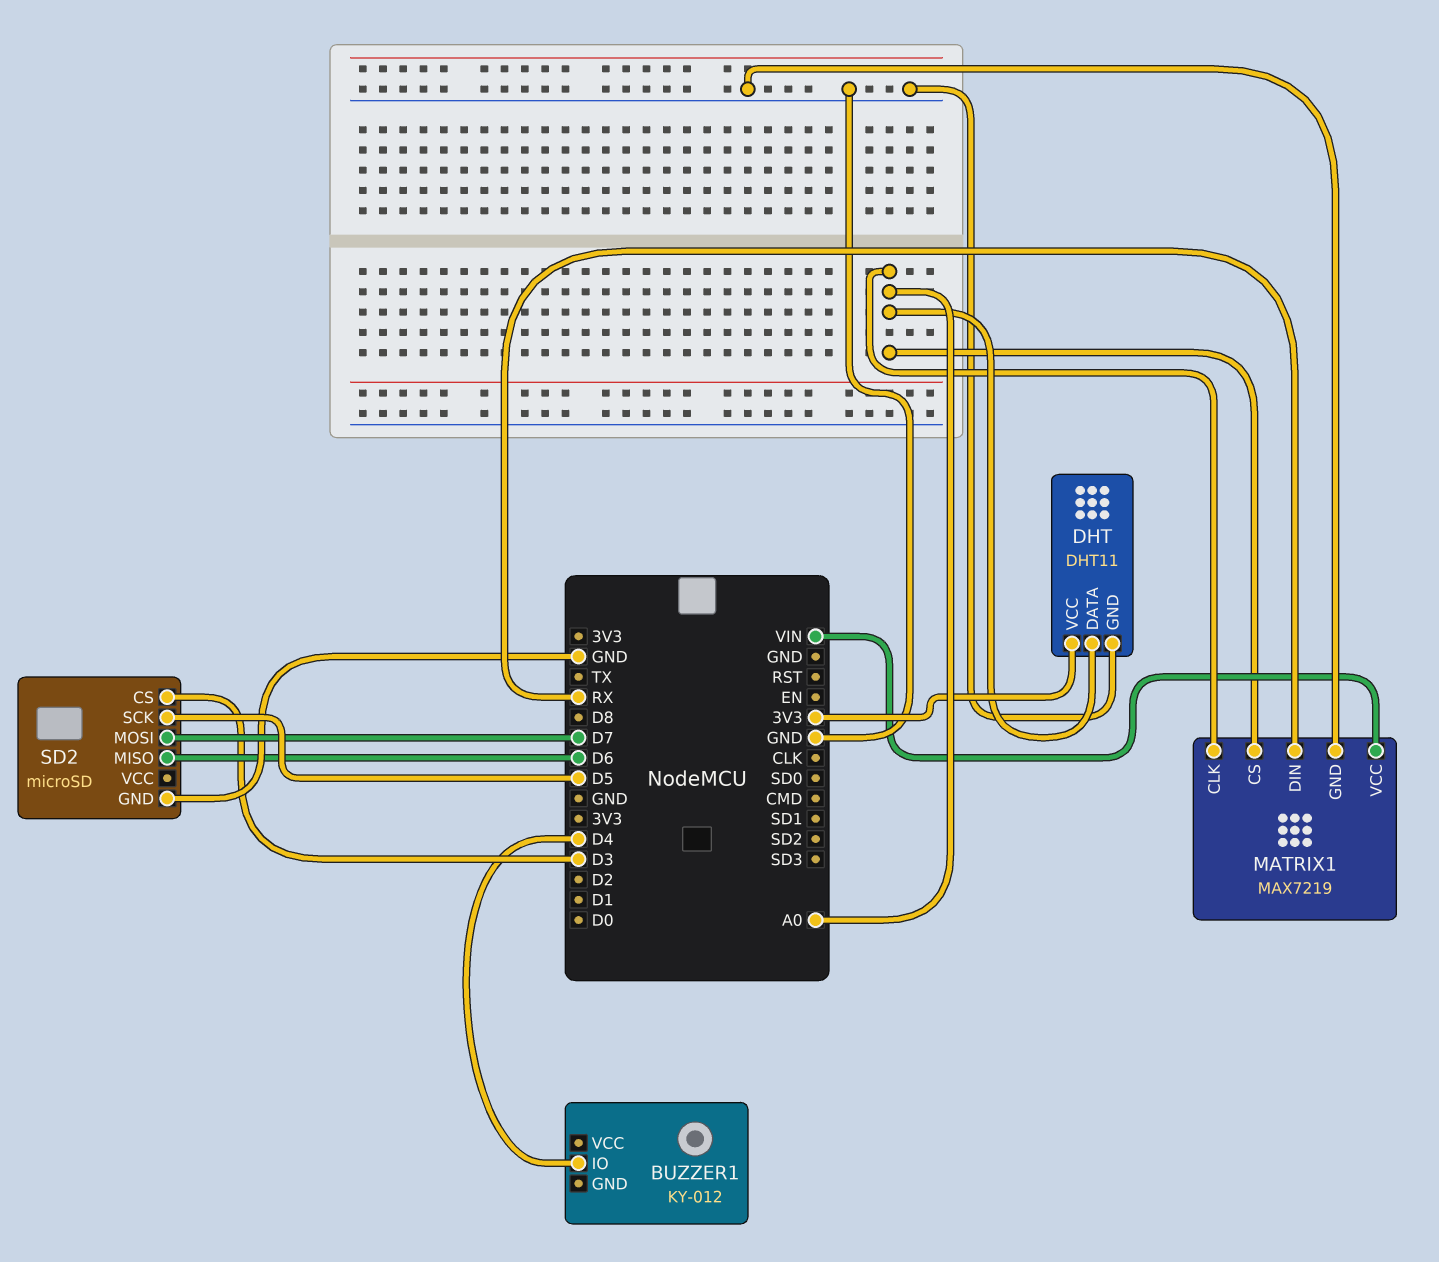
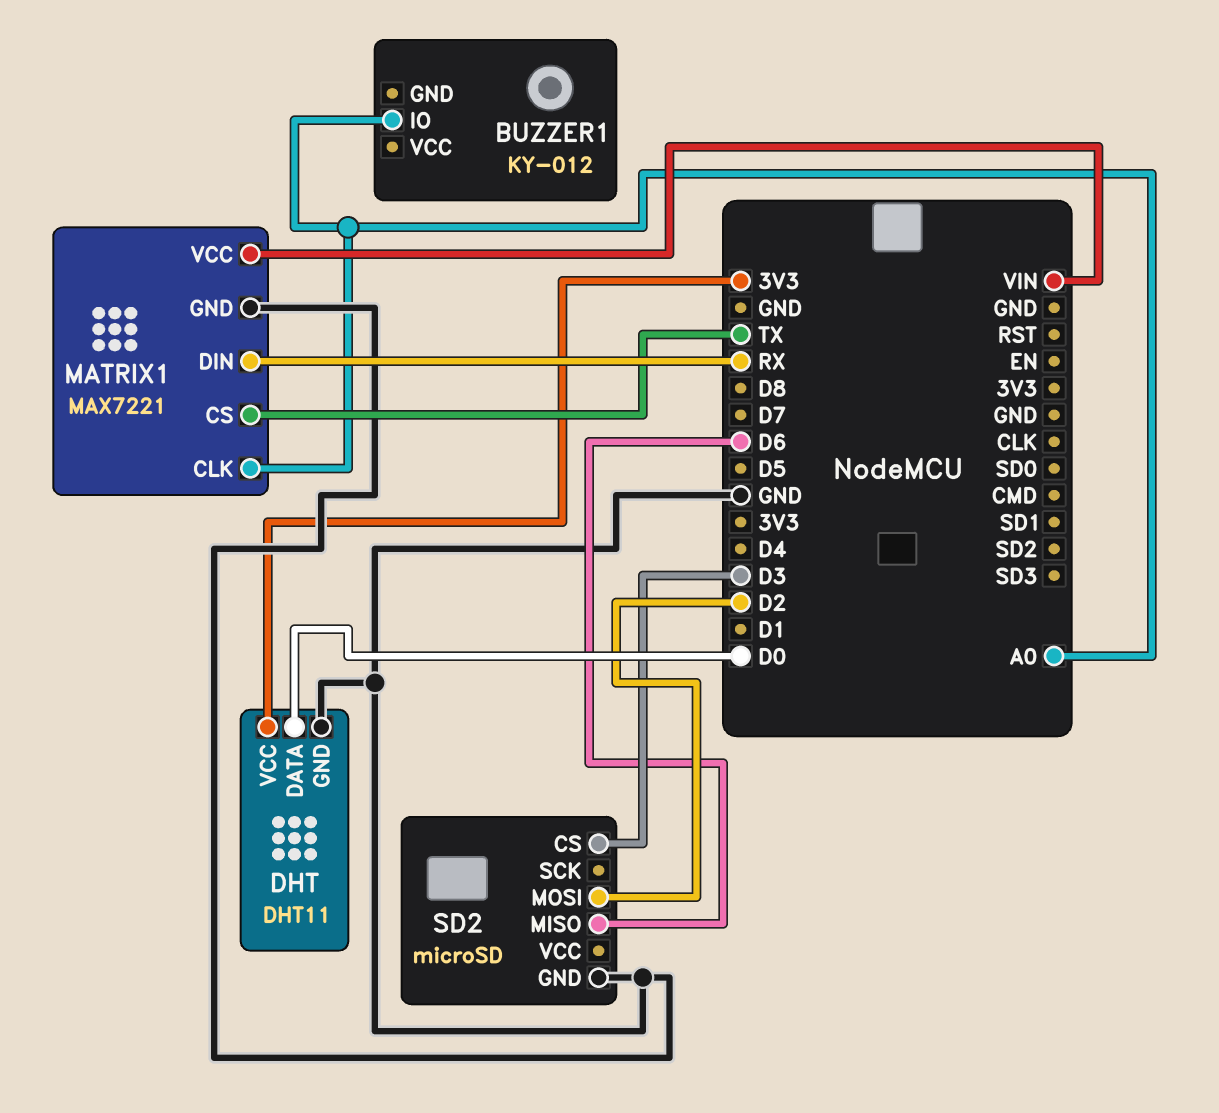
BUZZER1 pin IO: D4 -> A0
DHT pin DATA: A0 -> D0
MATRIX1: MAX7219 -> MAX7221
MATRIX1 pin CS: A0 -> TX
SD2 pin MOSI: D7 -> D2
SD2 pin SCK: D5 -> none

